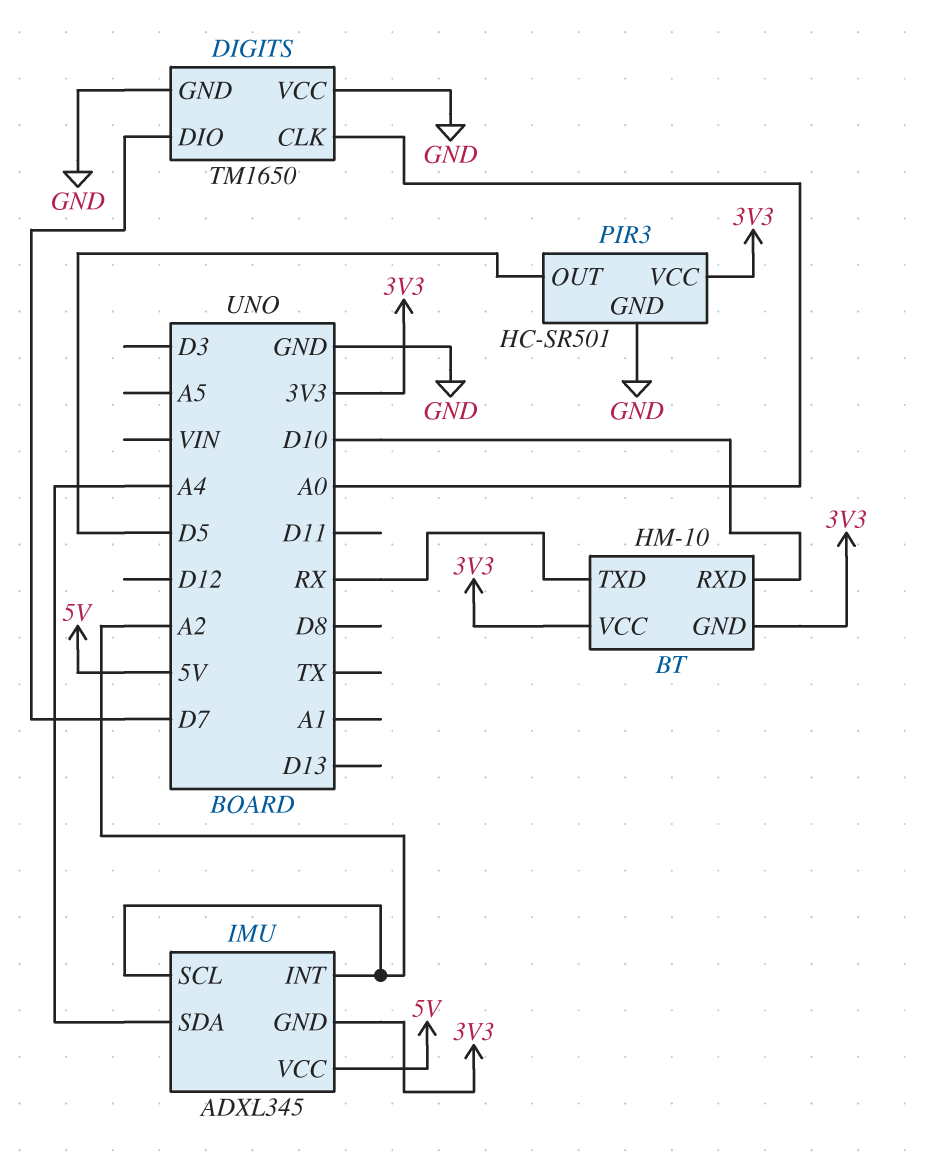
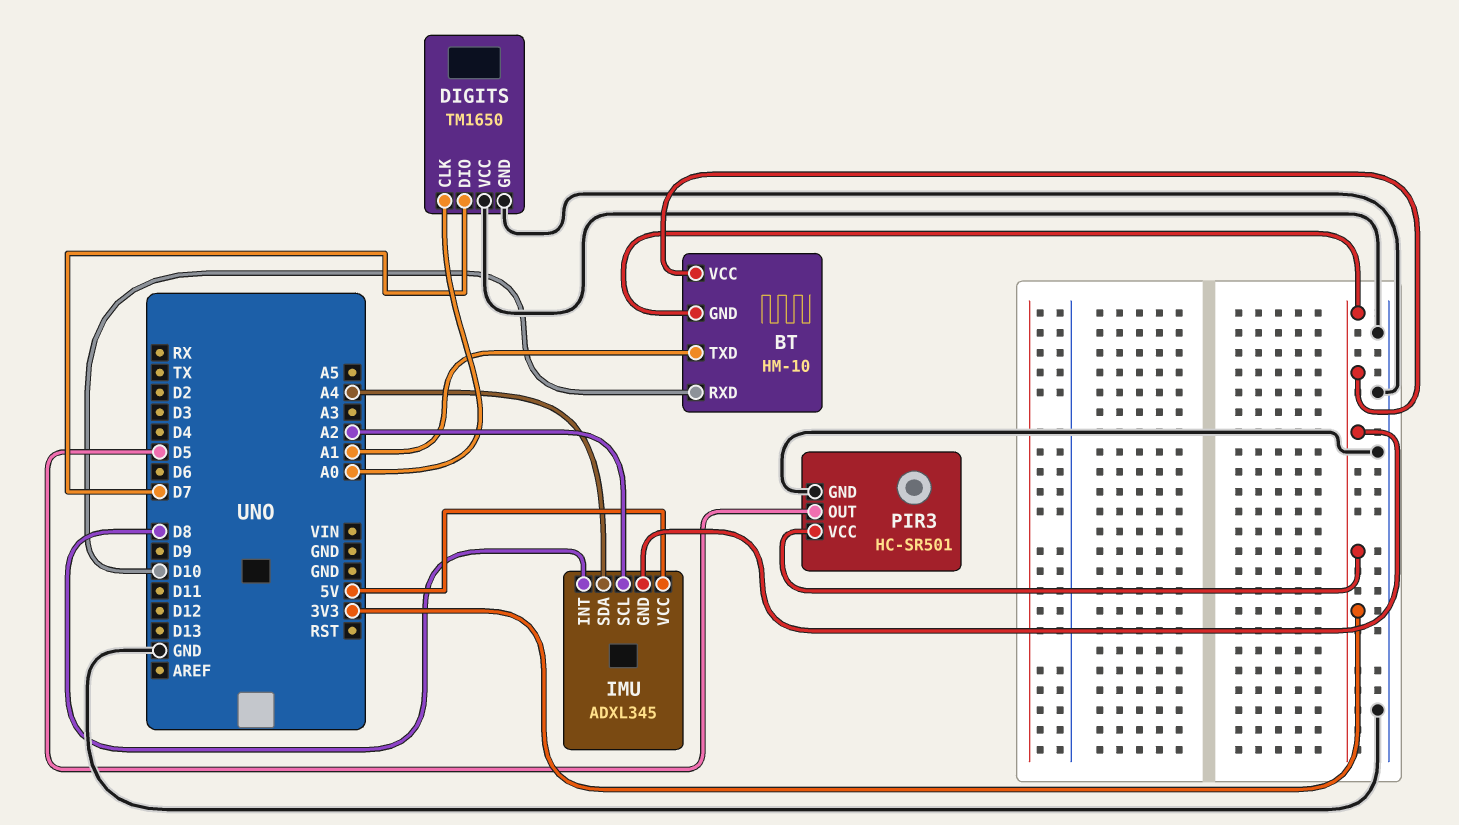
BT pin TXD: RX -> A1
IMU pin INT: A2 -> D8

